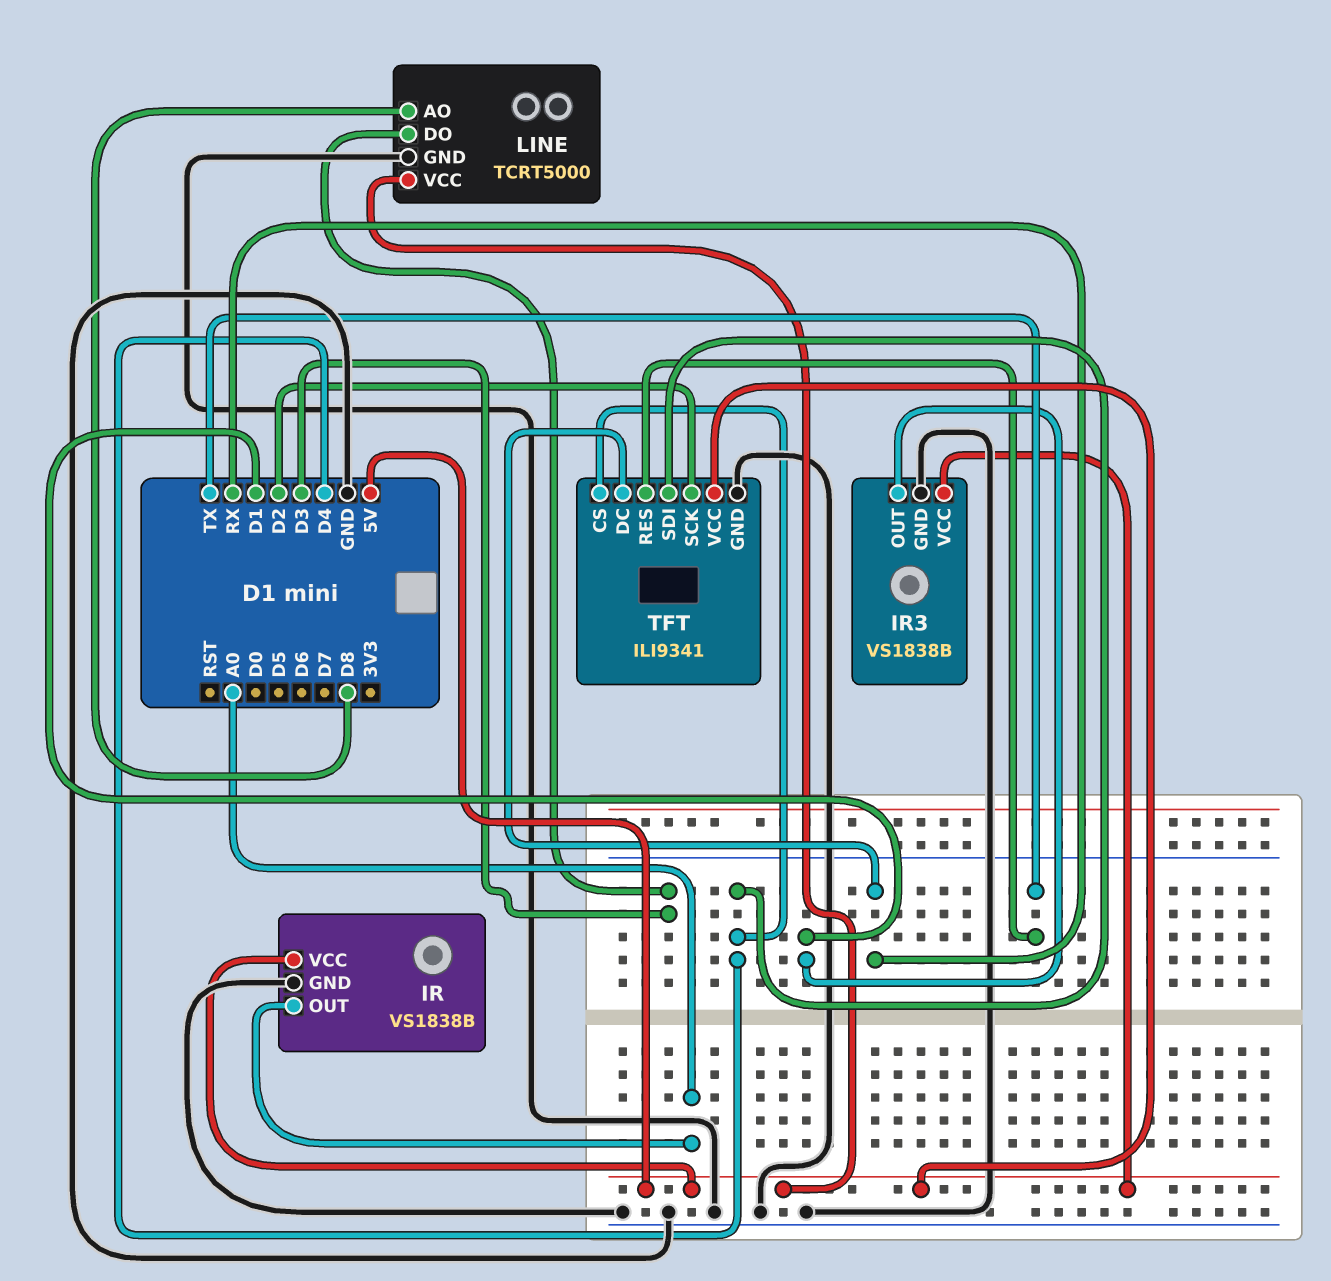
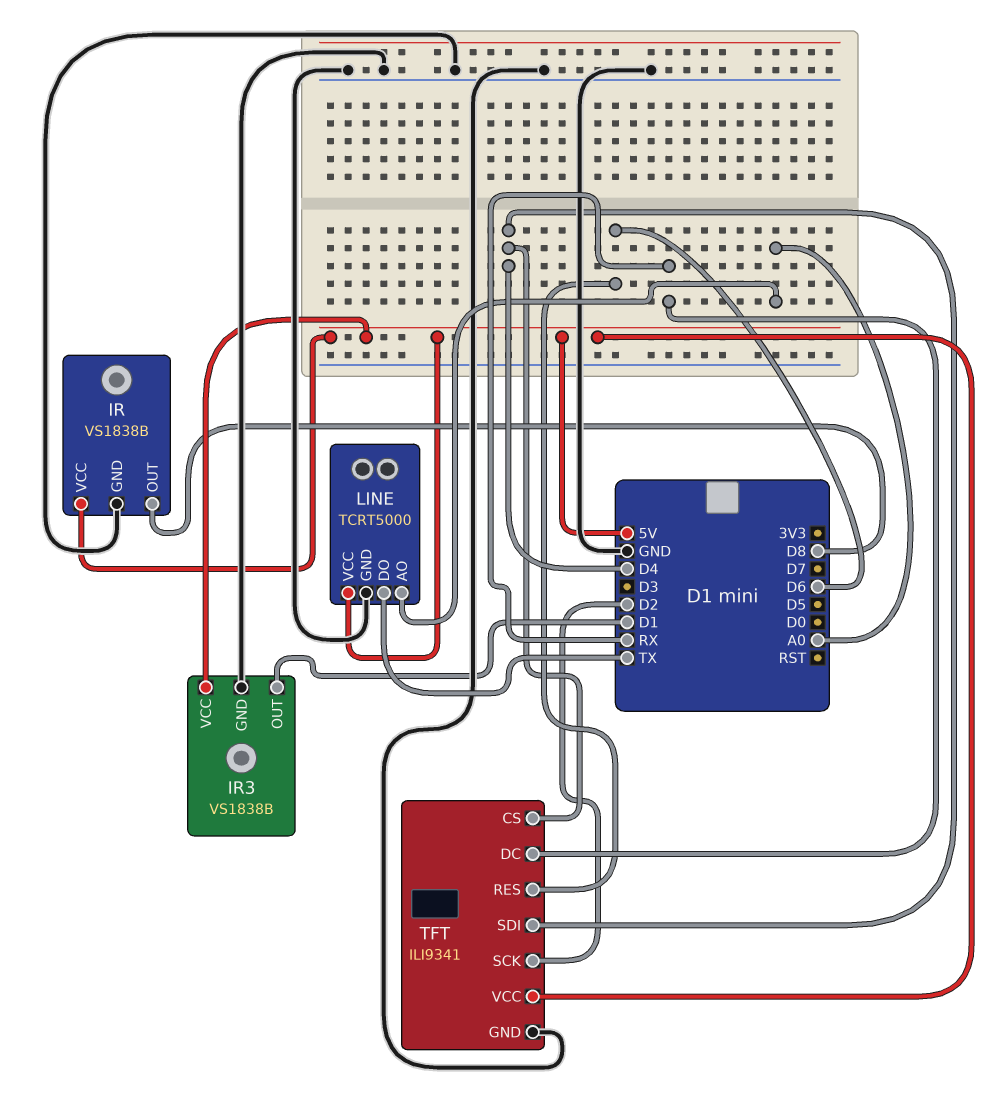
IR pin OUT: A0 -> D8
LINE pin AO: D8 -> A0
LINE pin DO: D3 -> TX
TFT pin RES: TX -> D6

